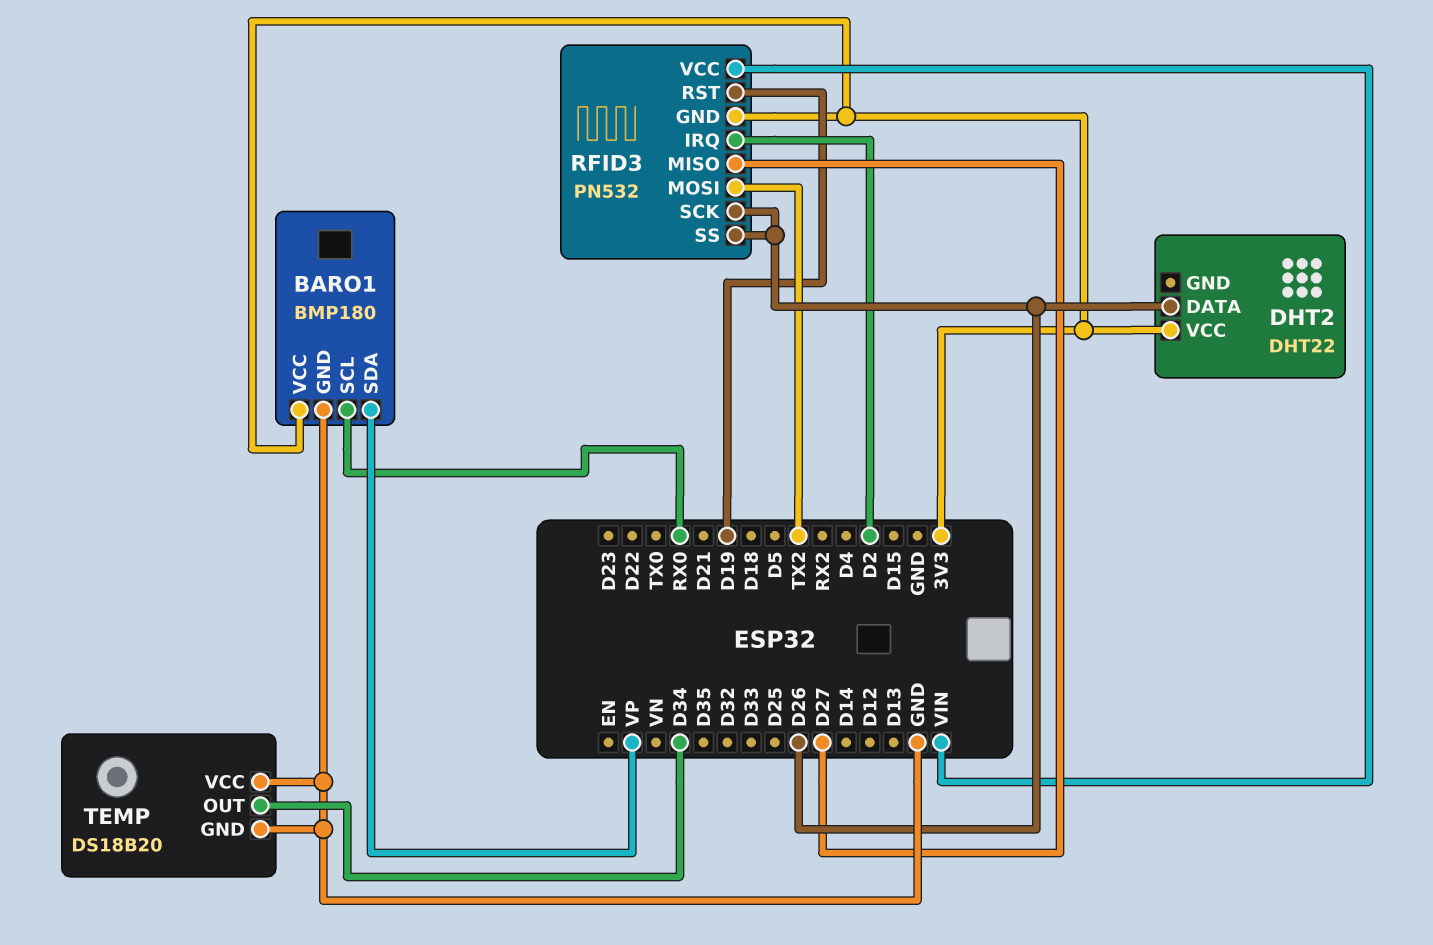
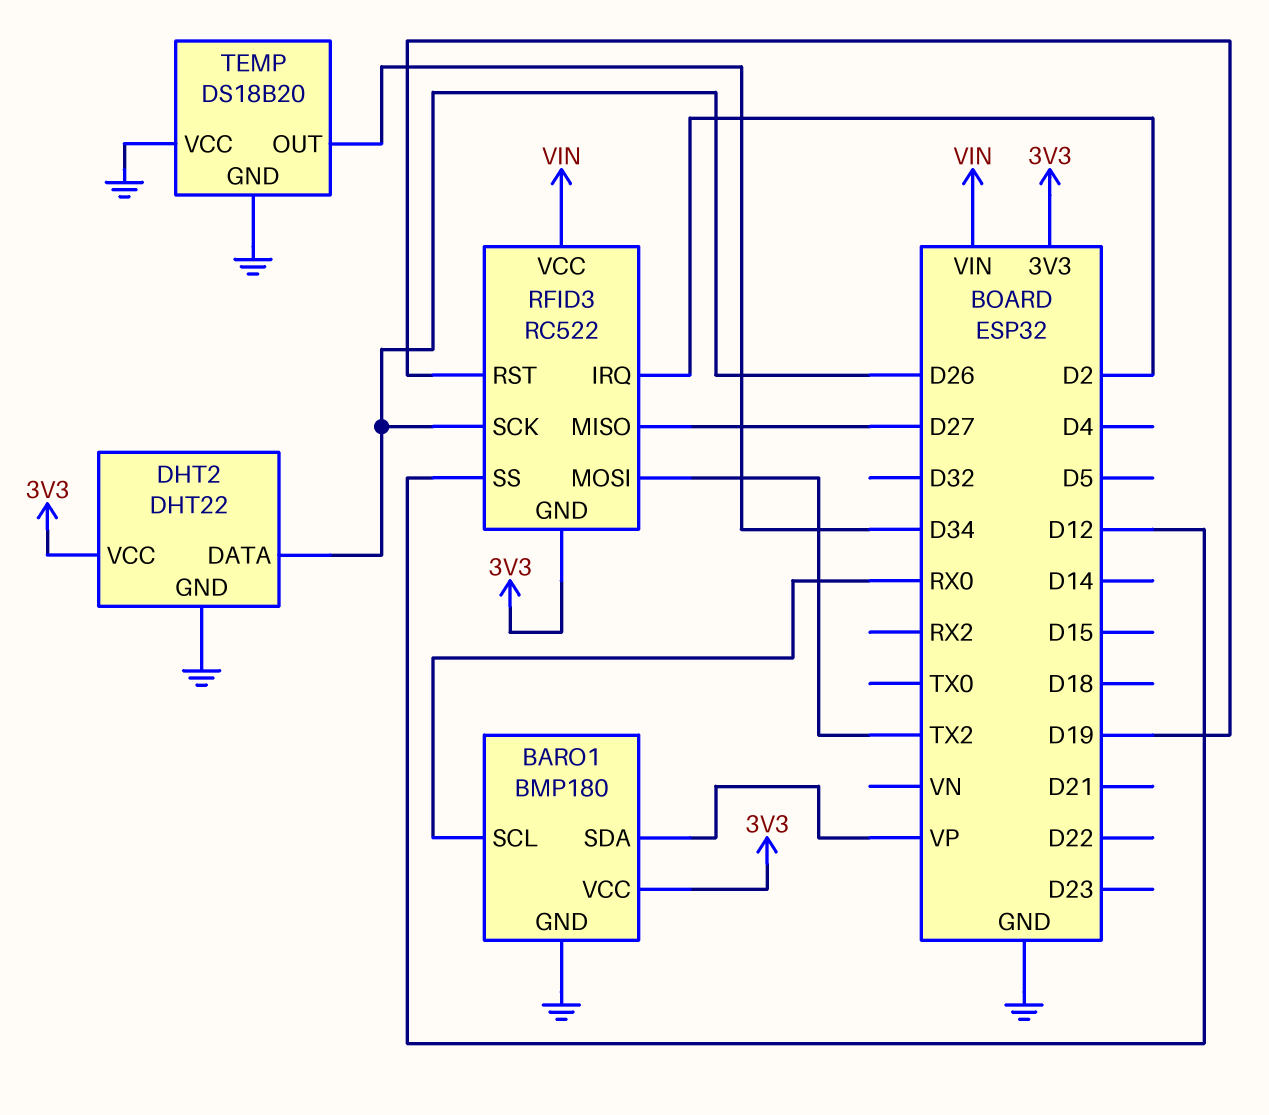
DHT2 pin GND: none -> GND
RFID3: PN532 -> RC522
RFID3 pin SS: D26 -> D12

